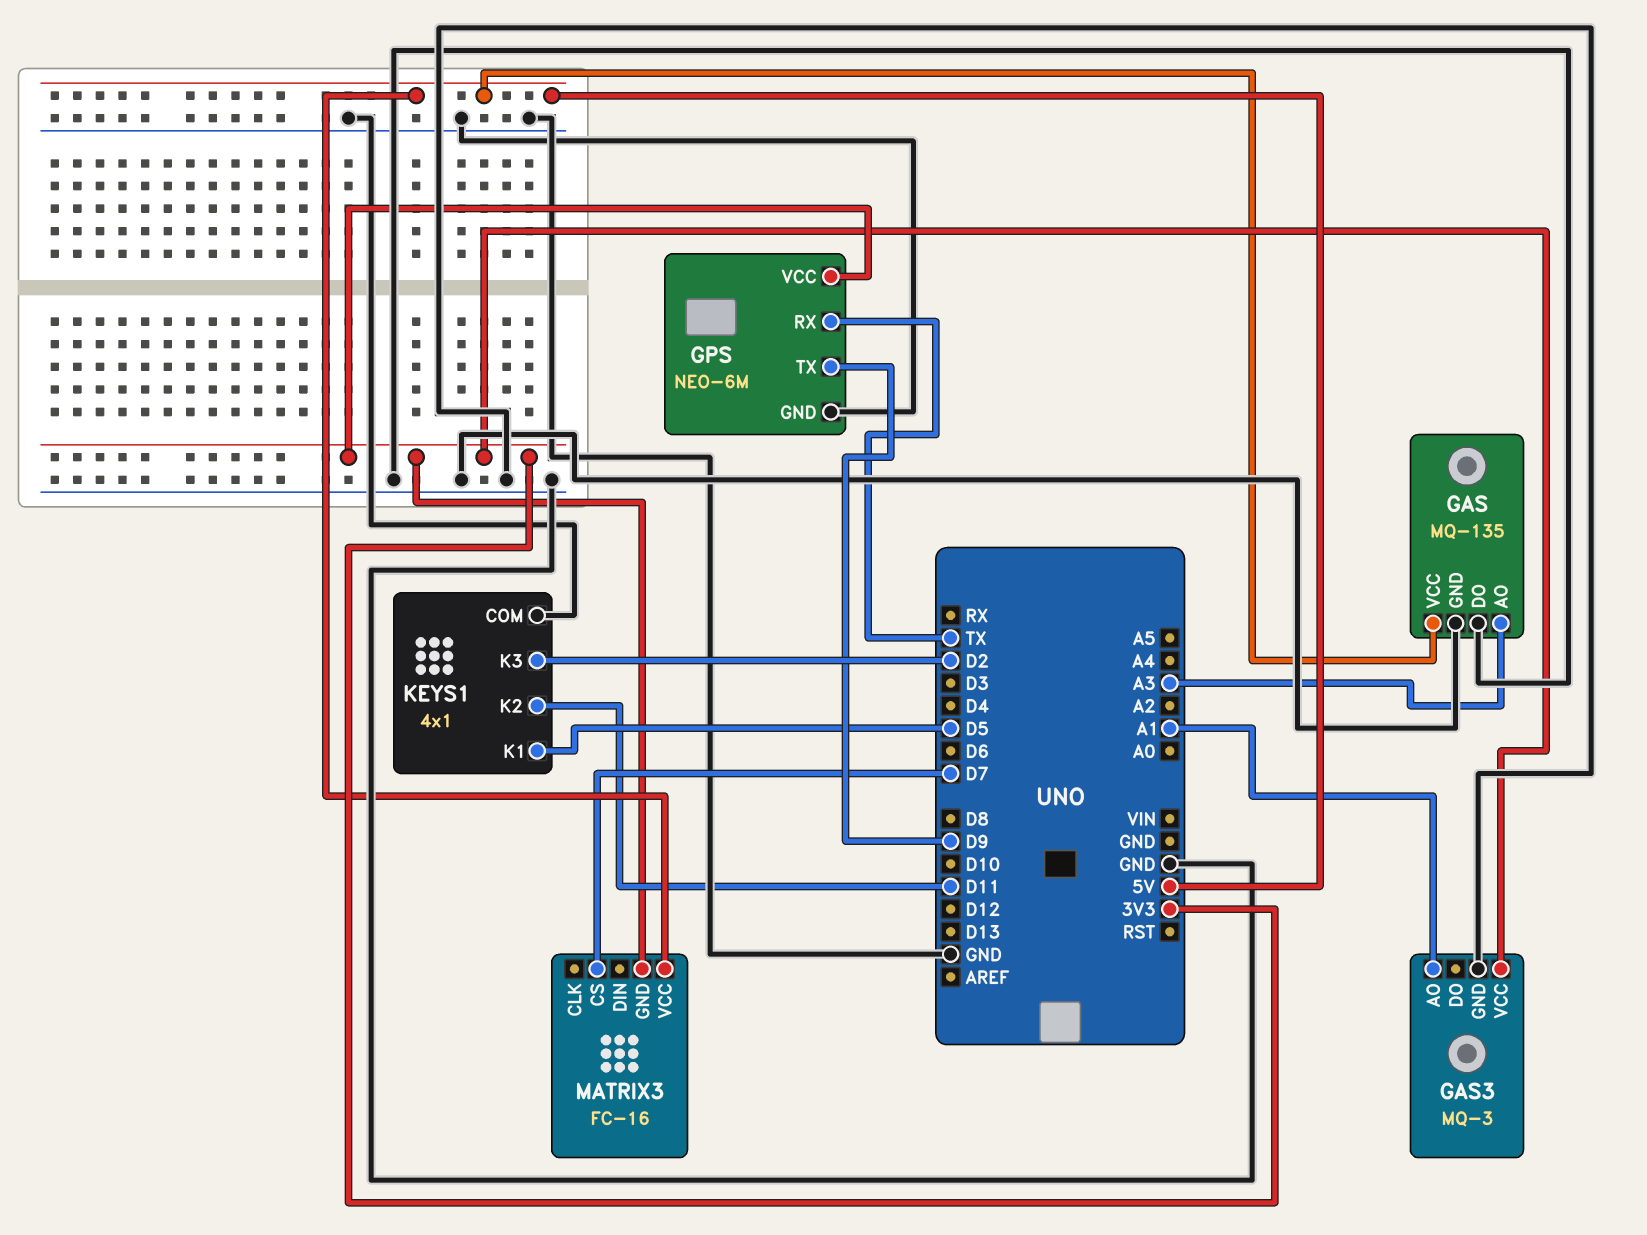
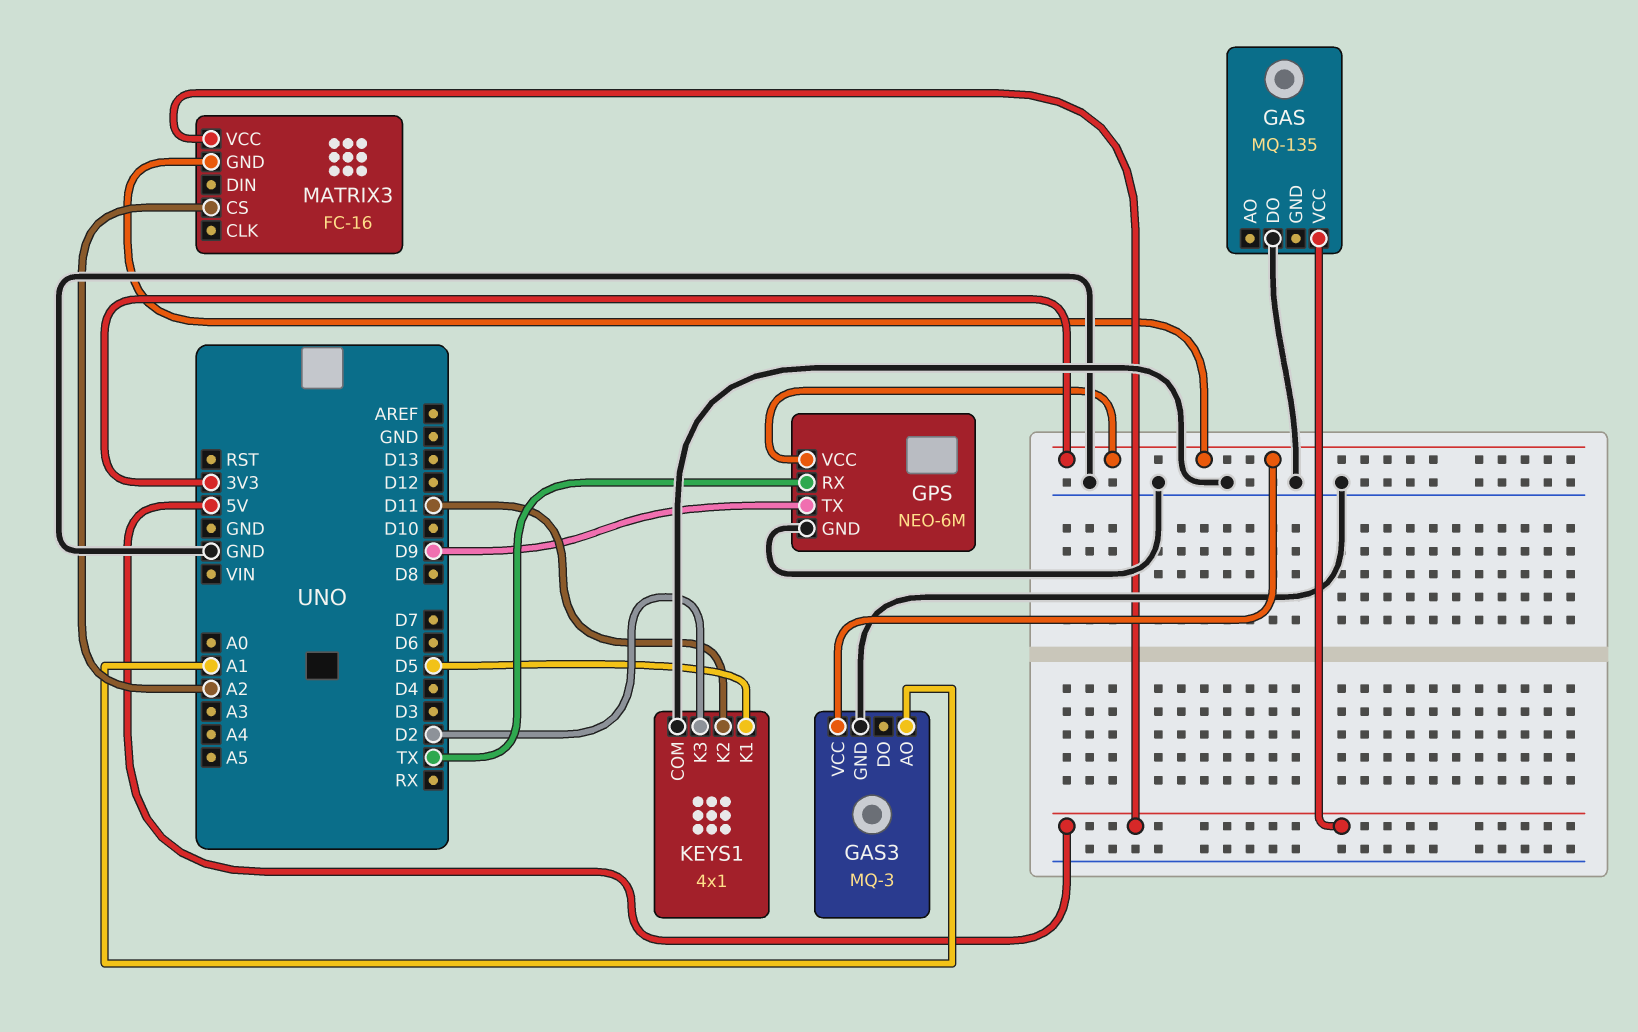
GAS pin AO: A3 -> none
GAS pin GND: GND -> none
MATRIX3 pin CS: D7 -> A2

